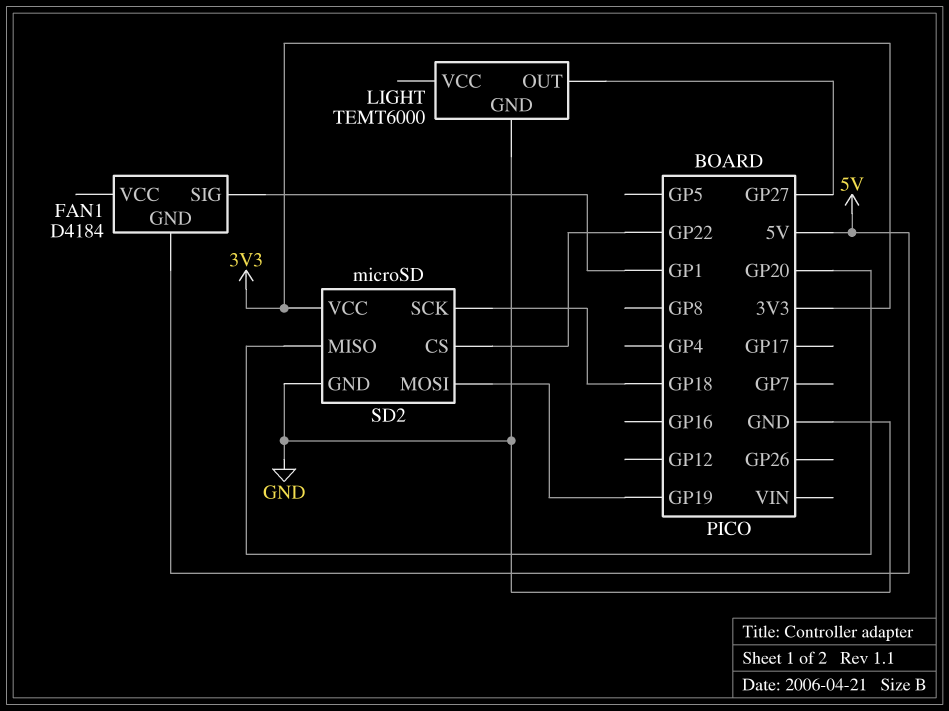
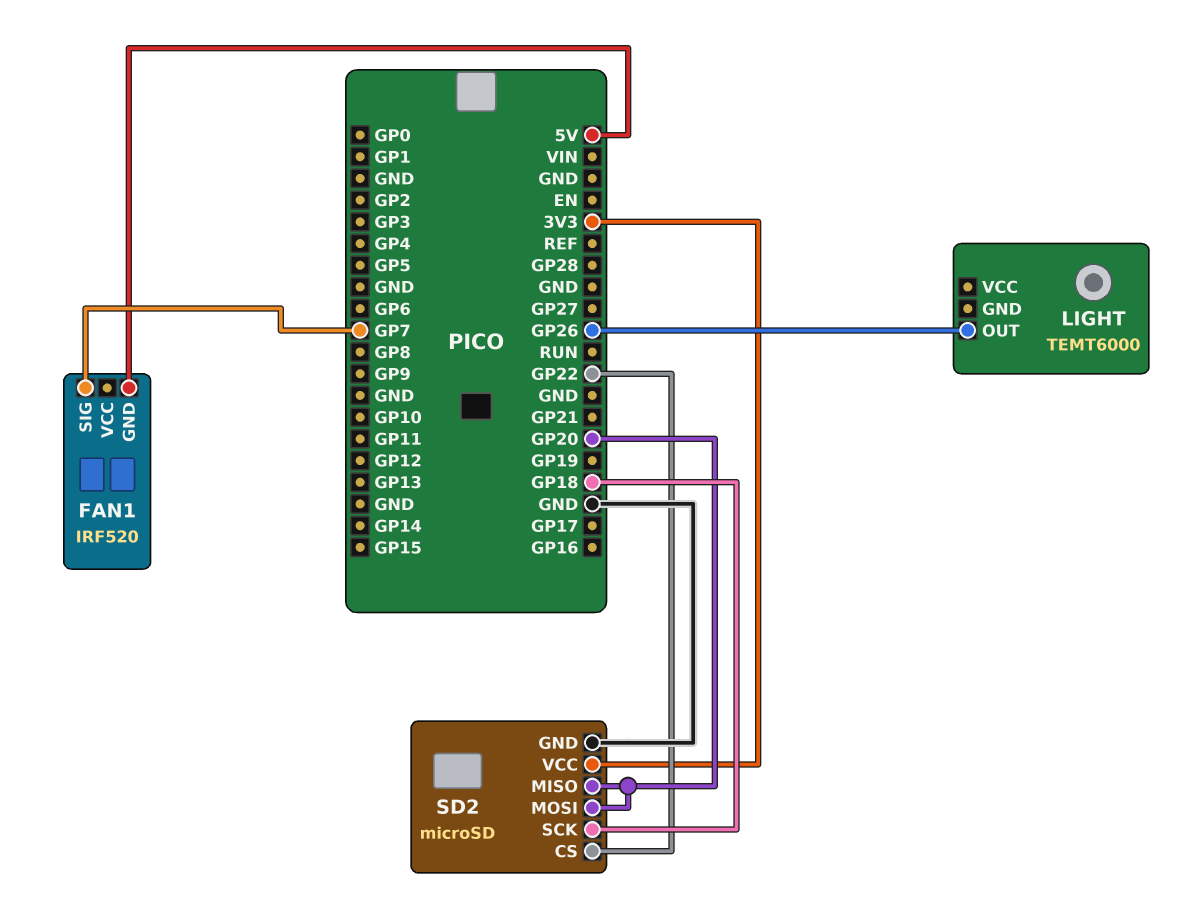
FAN1: D4184 -> IRF520
FAN1 pin SIG: GP1 -> GP7
LIGHT pin GND: GND -> none
LIGHT pin OUT: GP27 -> GP26
SD2 pin MOSI: GP19 -> GP20

